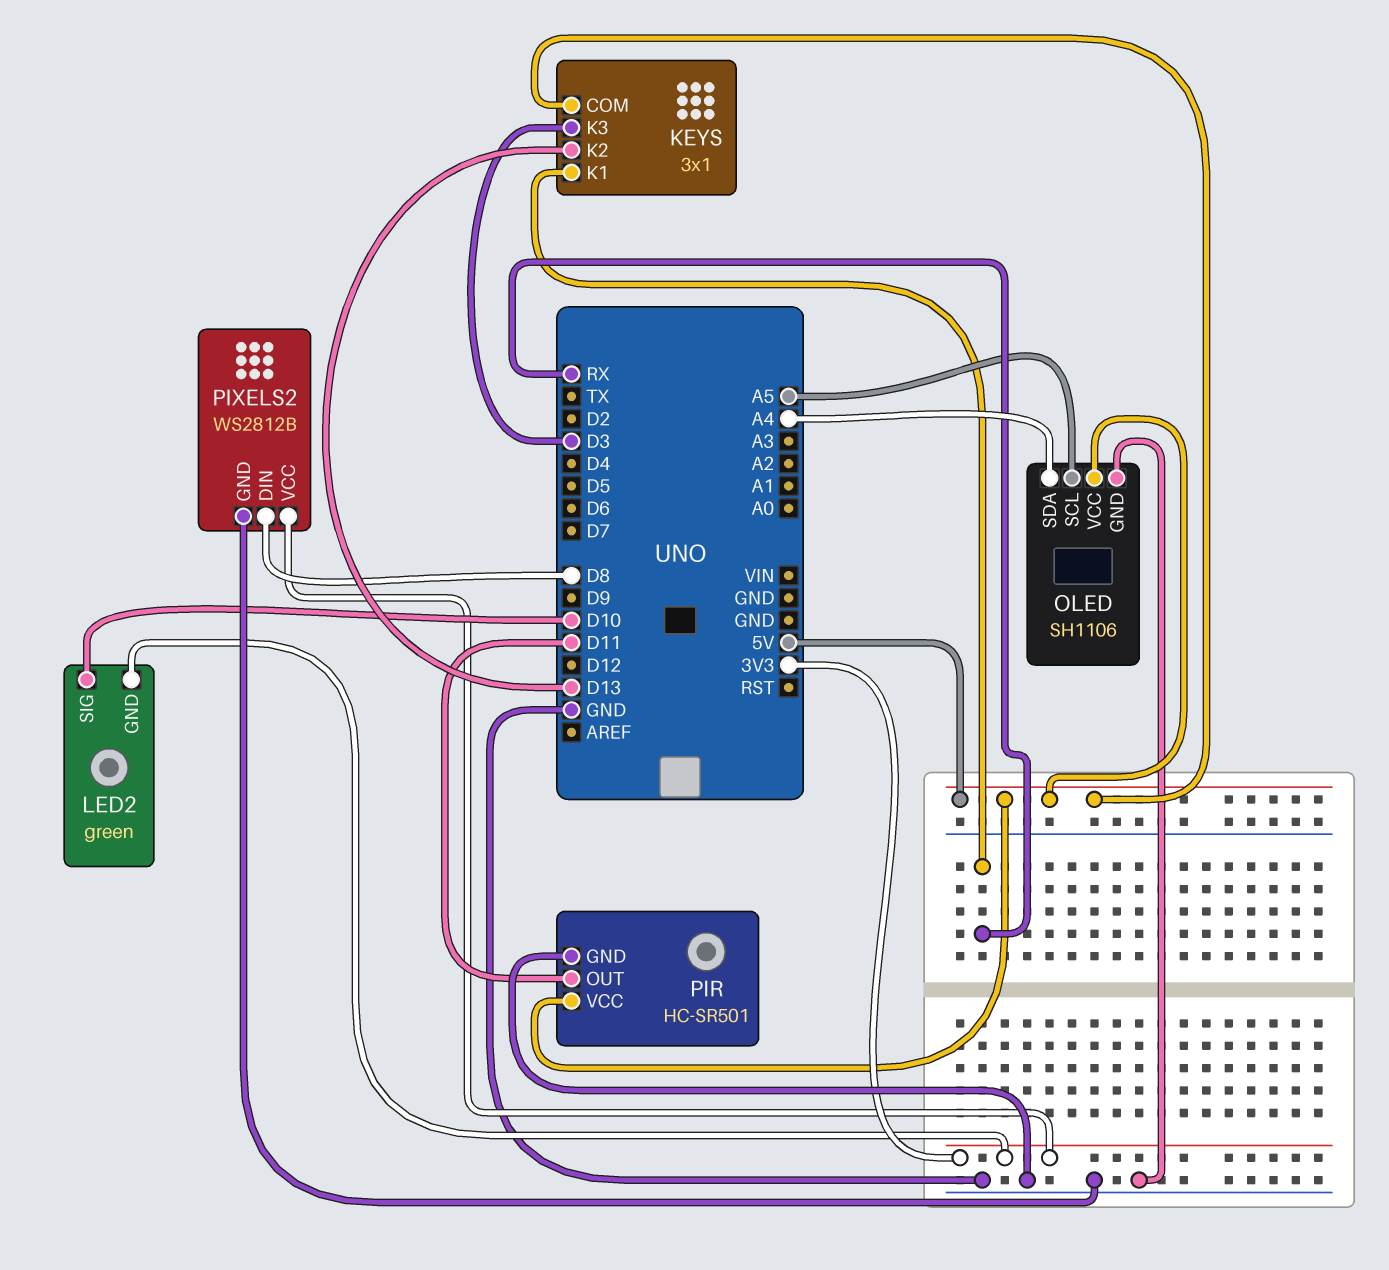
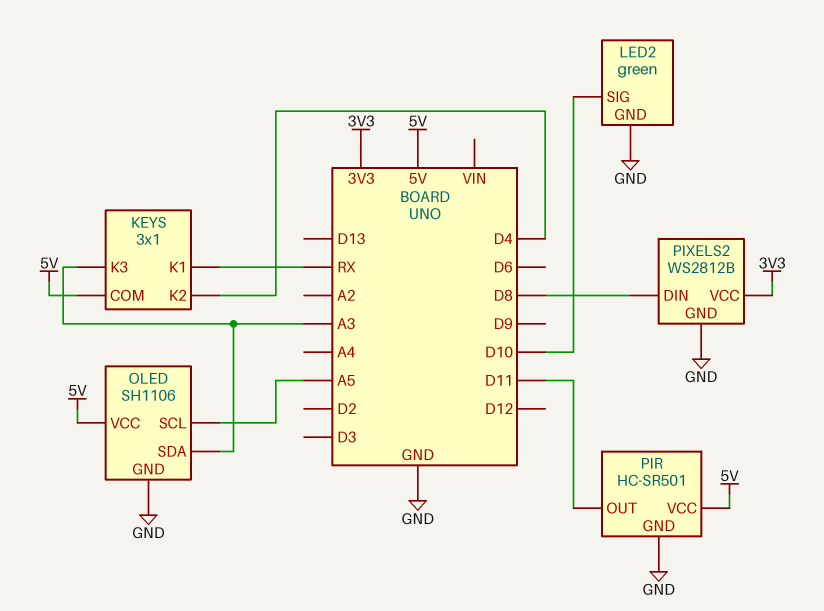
KEYS pin K2: D13 -> D4
KEYS pin K3: D3 -> A3
LED2 pin GND: 3V3 -> GND
OLED pin SDA: A4 -> A3

